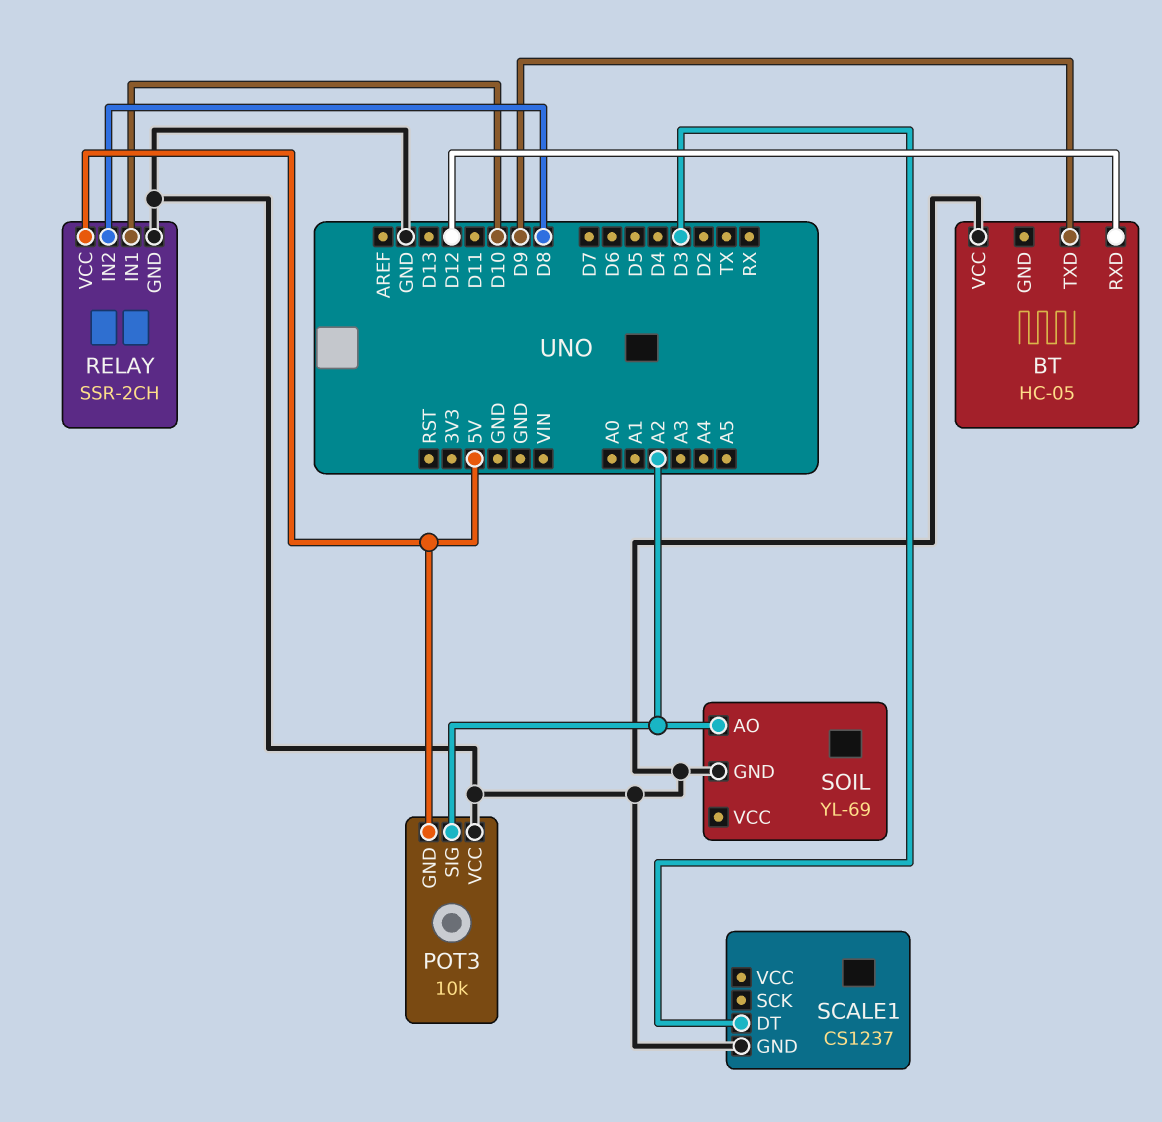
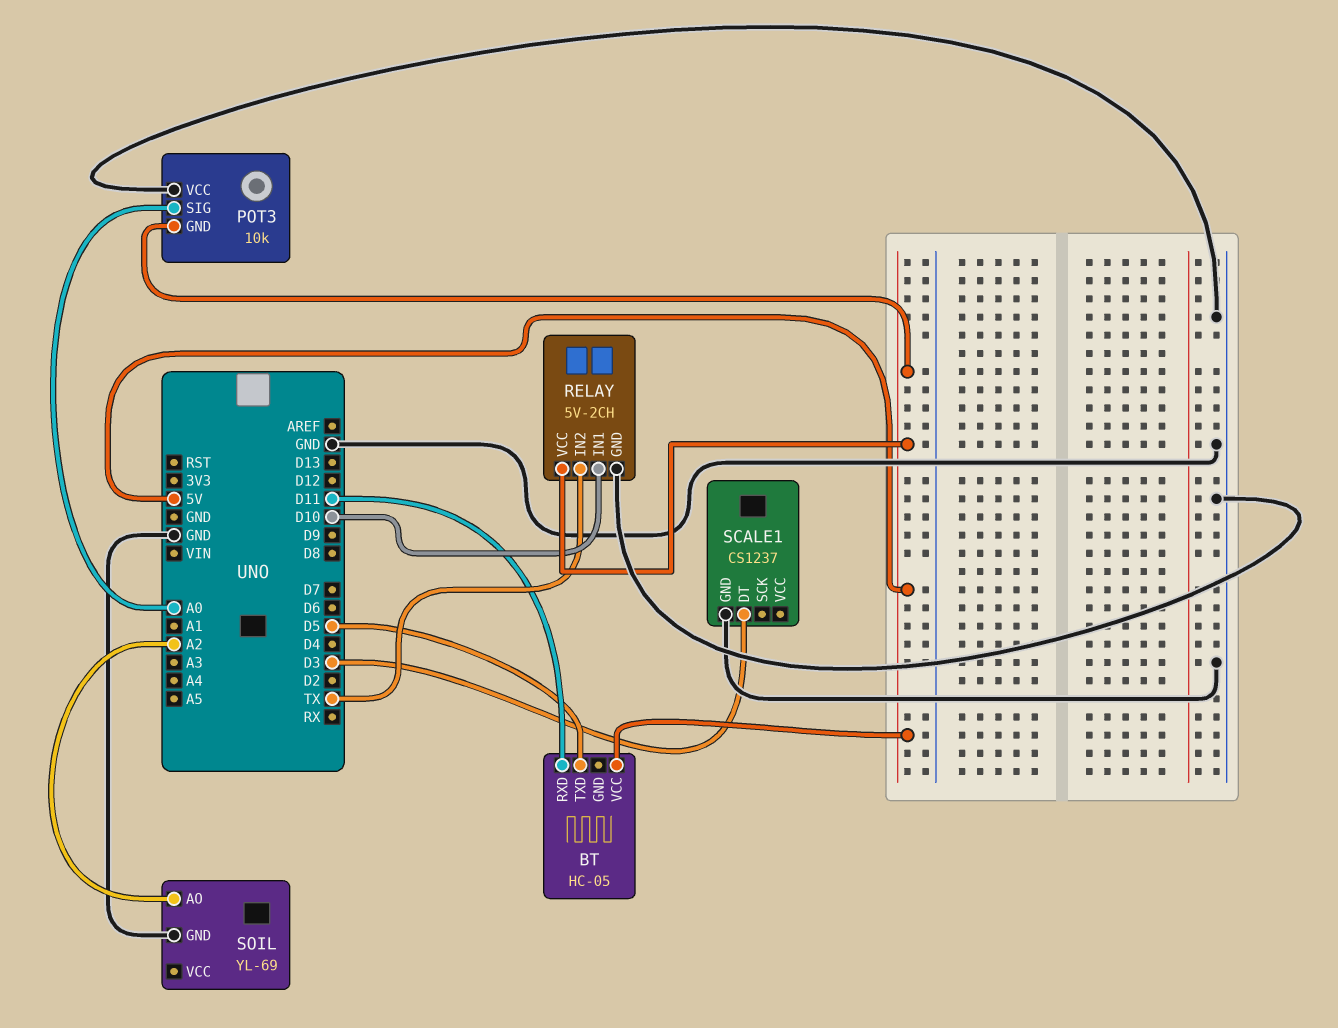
BT pin RXD: D12 -> D11
BT pin TXD: D9 -> D5
BT pin VCC: GND -> 5V
POT3 pin SIG: A2 -> A0
RELAY: SSR-2CH -> 5V-2CH
RELAY pin IN2: D8 -> TX

